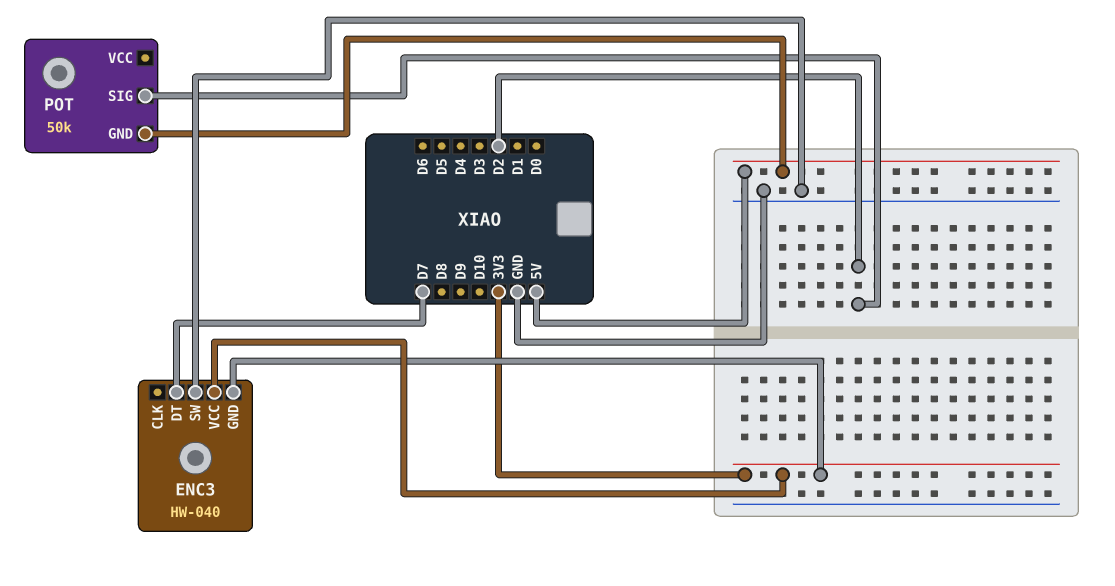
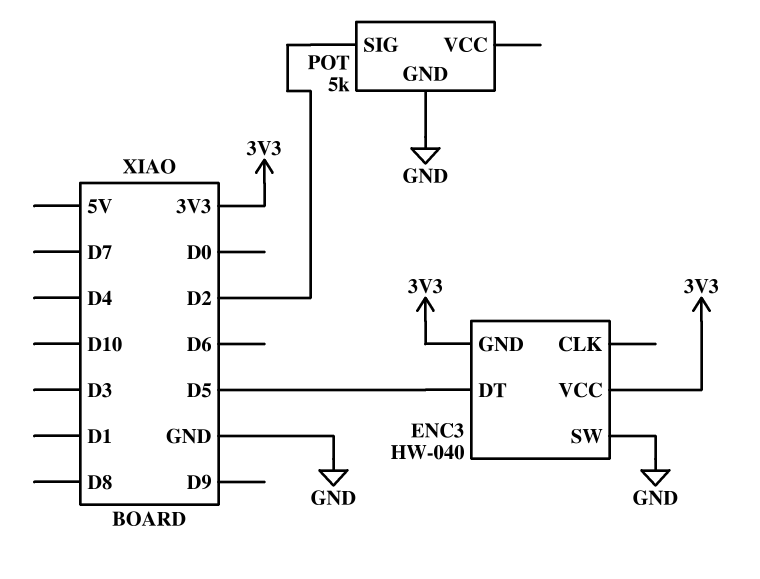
ENC3 pin DT: D7 -> D5
POT: 50k -> 5k
POT pin GND: 5V -> GND

